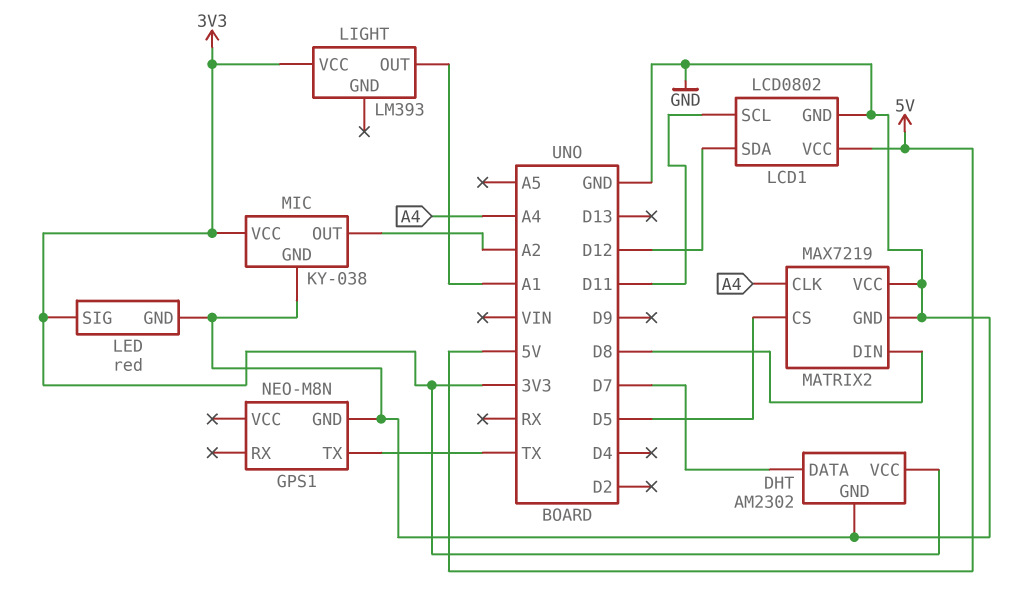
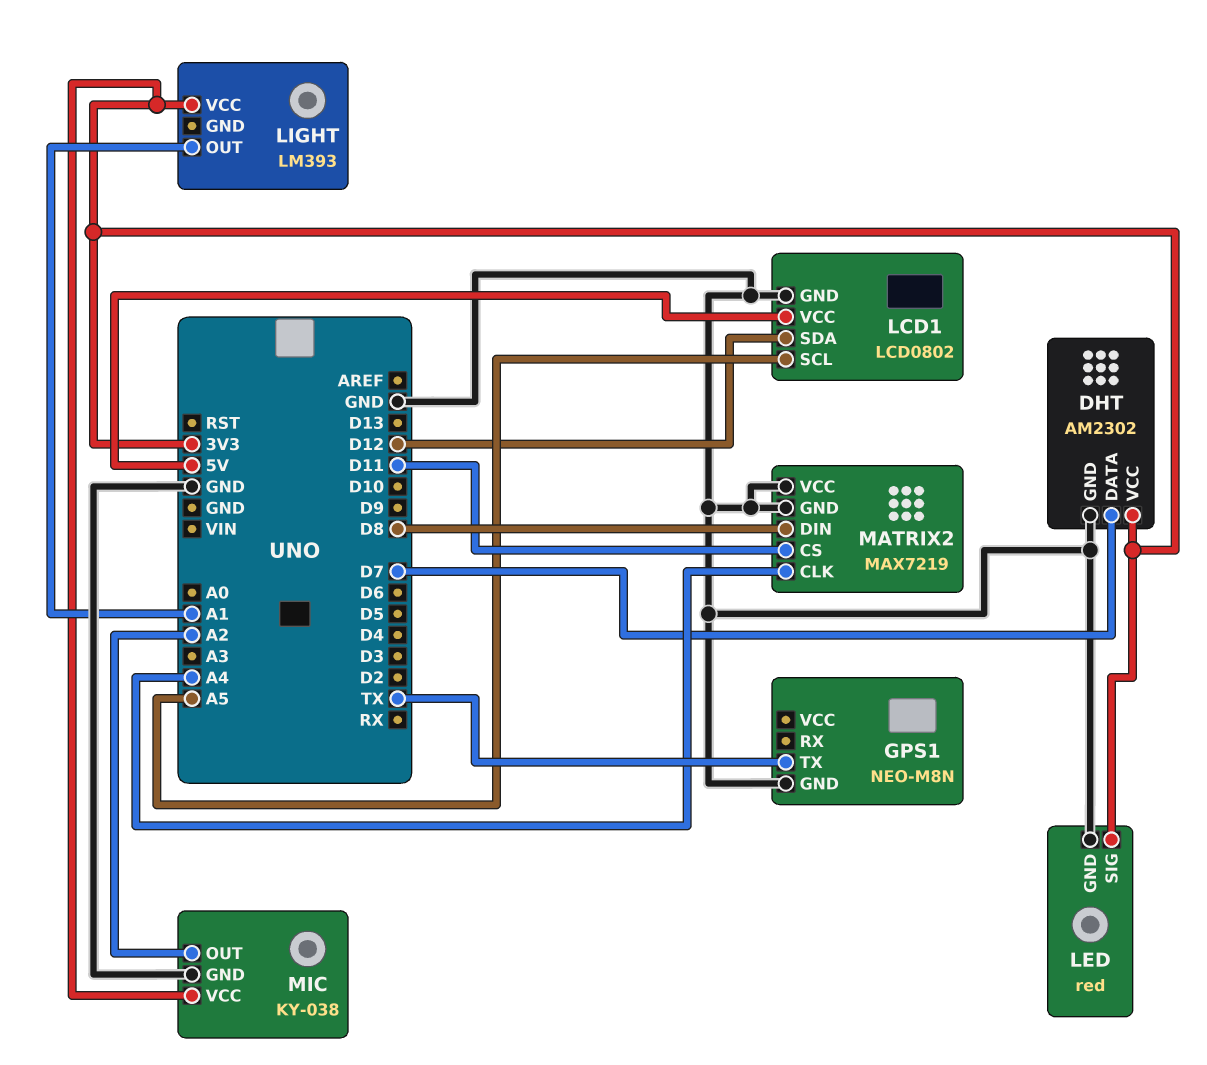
LCD1 pin SCL: D11 -> A5
MATRIX2 pin CS: D5 -> D11

